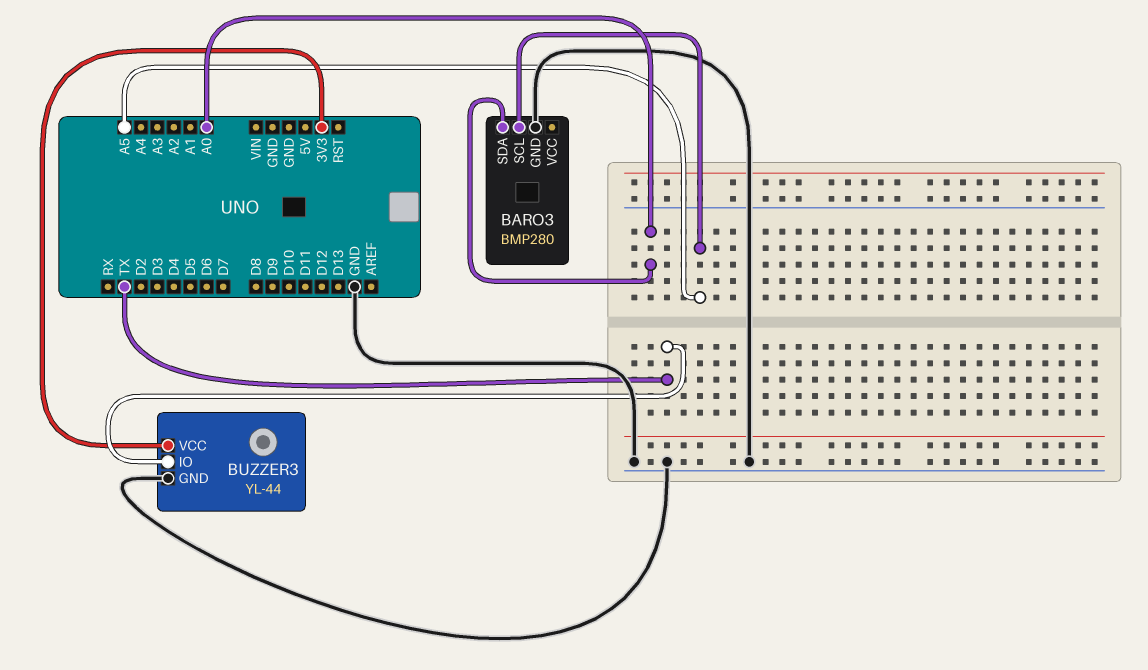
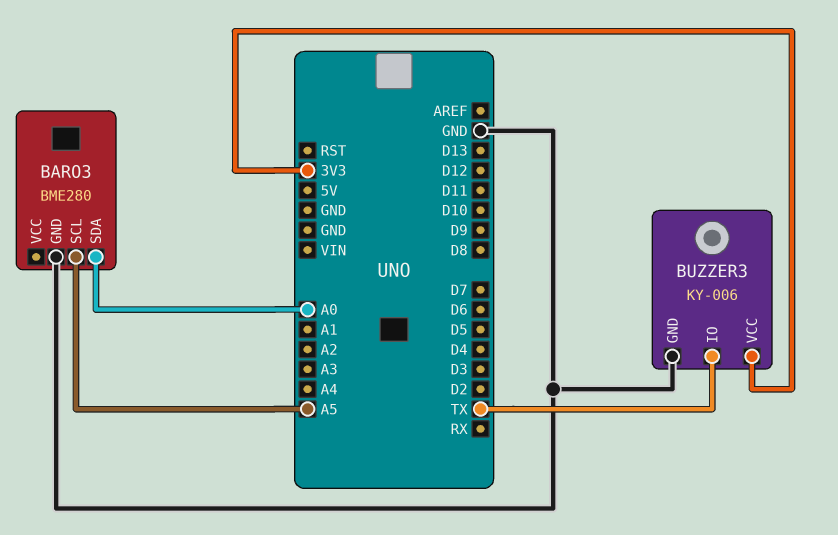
BARO3: BMP280 -> BME280
BUZZER3: YL-44 -> KY-006

